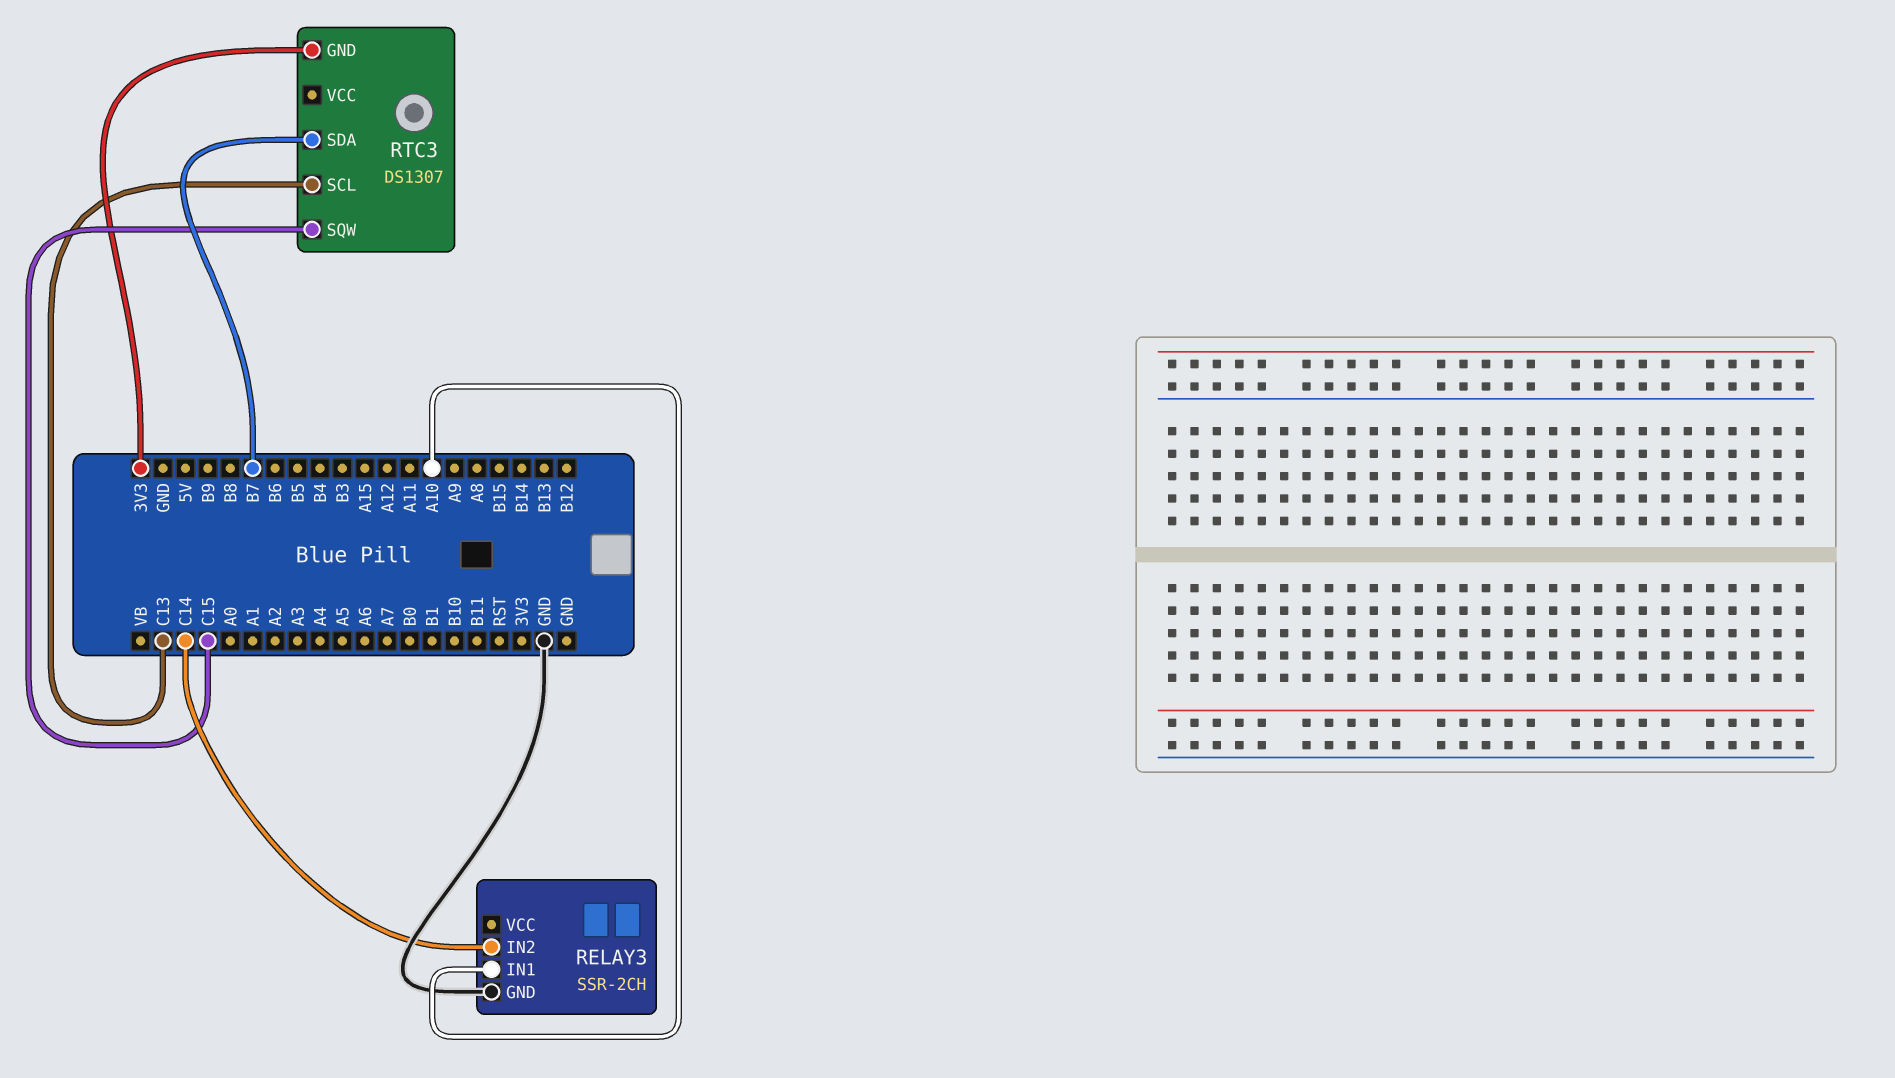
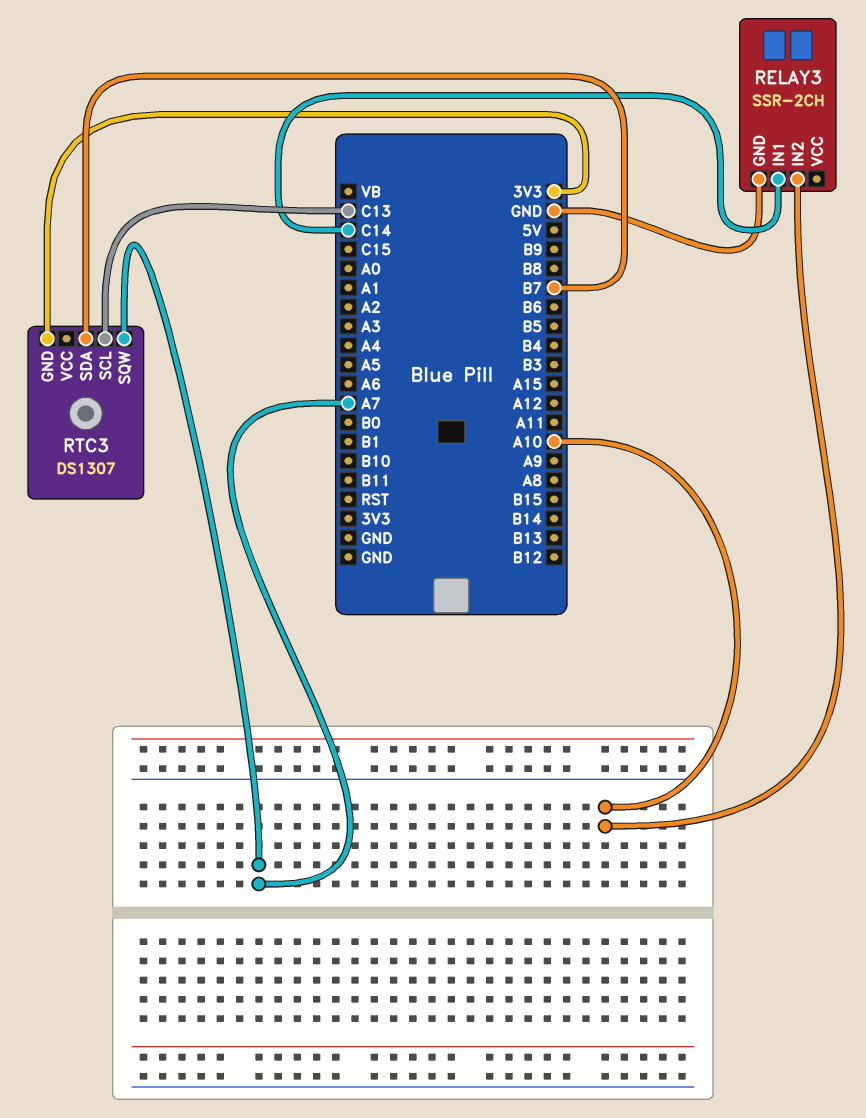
RELAY3 pin IN1: A10 -> C14
RELAY3 pin IN2: C14 -> A10
RTC3 pin SQW: C15 -> A7

